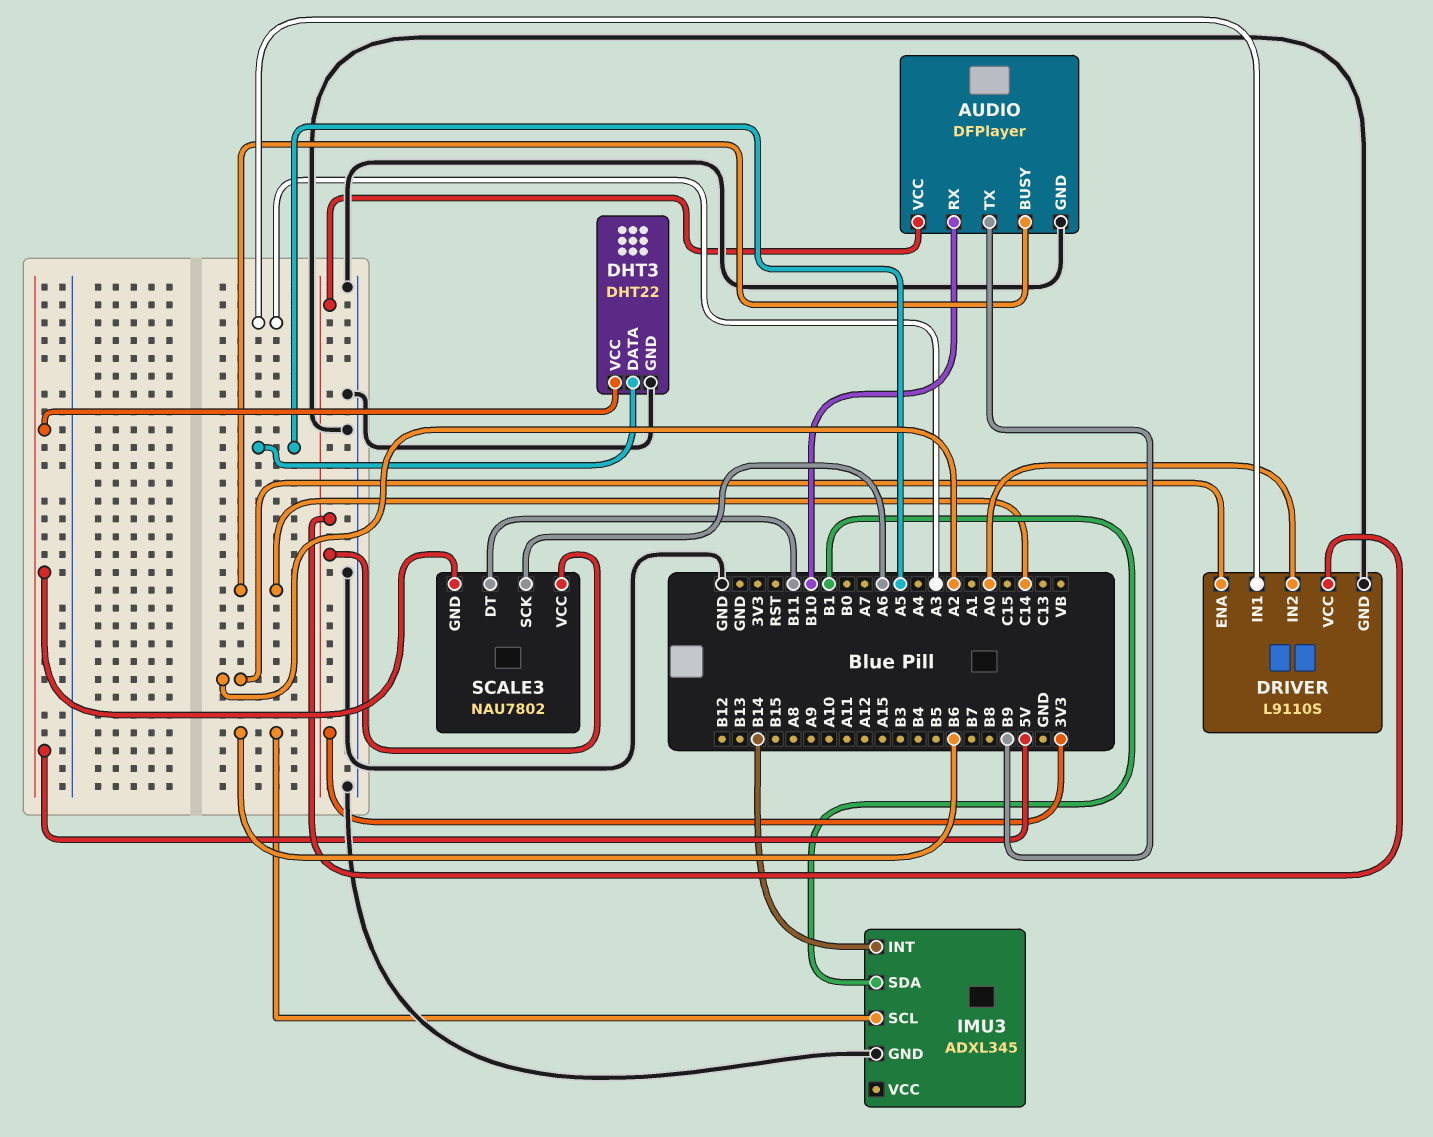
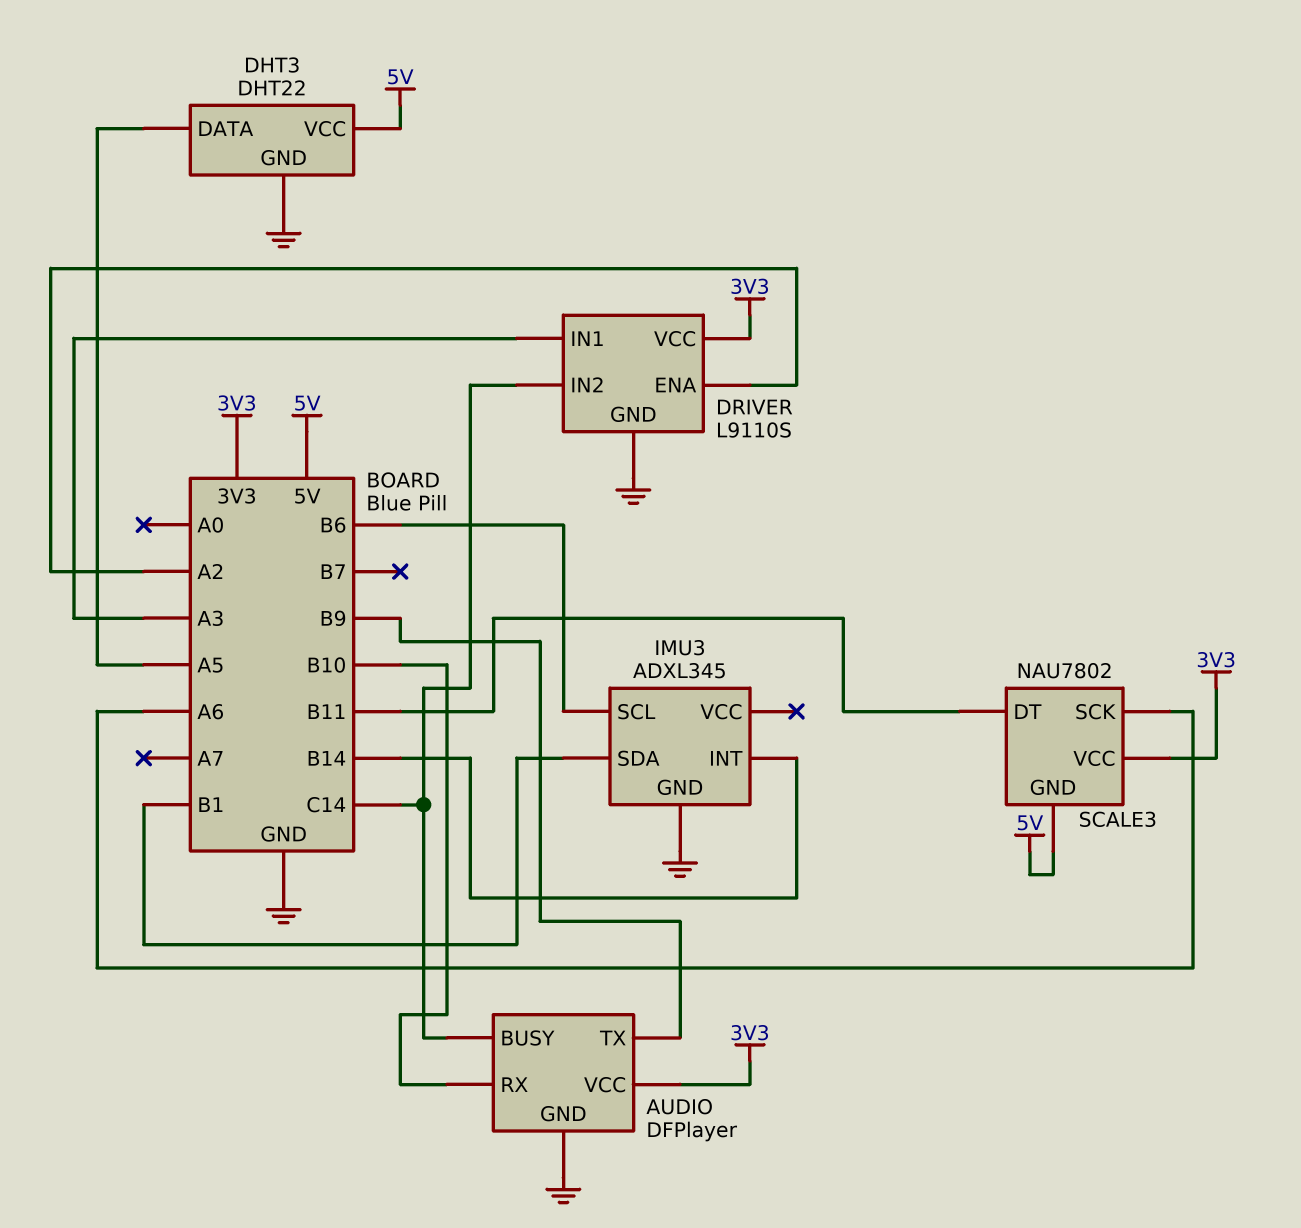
DRIVER pin IN2: A0 -> C14

